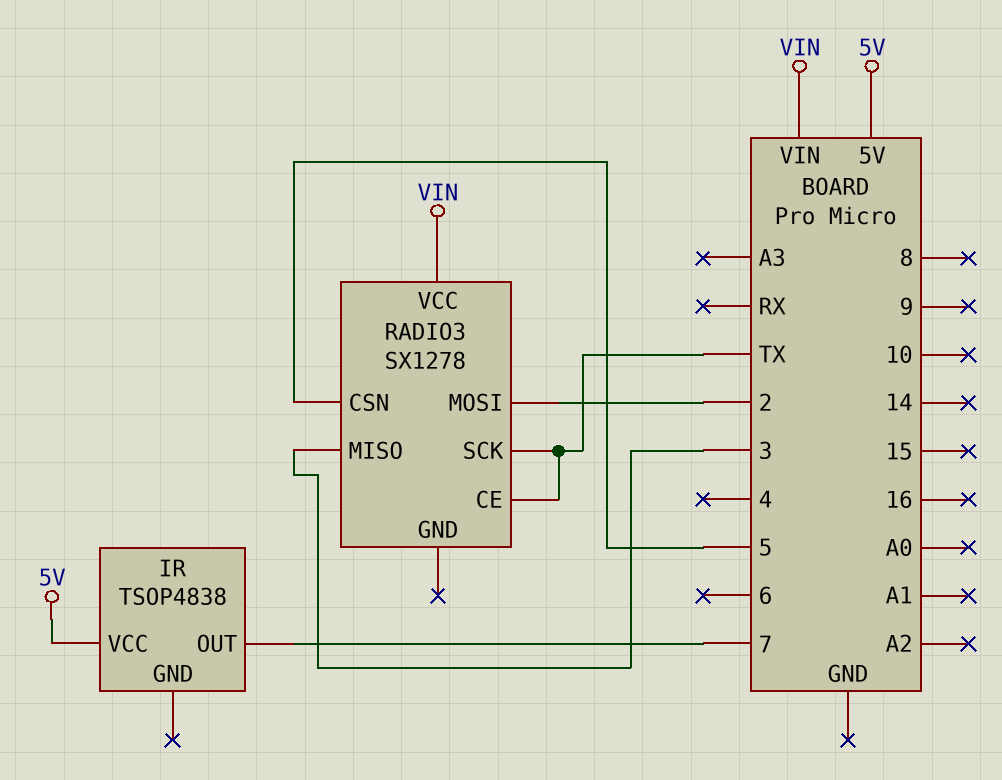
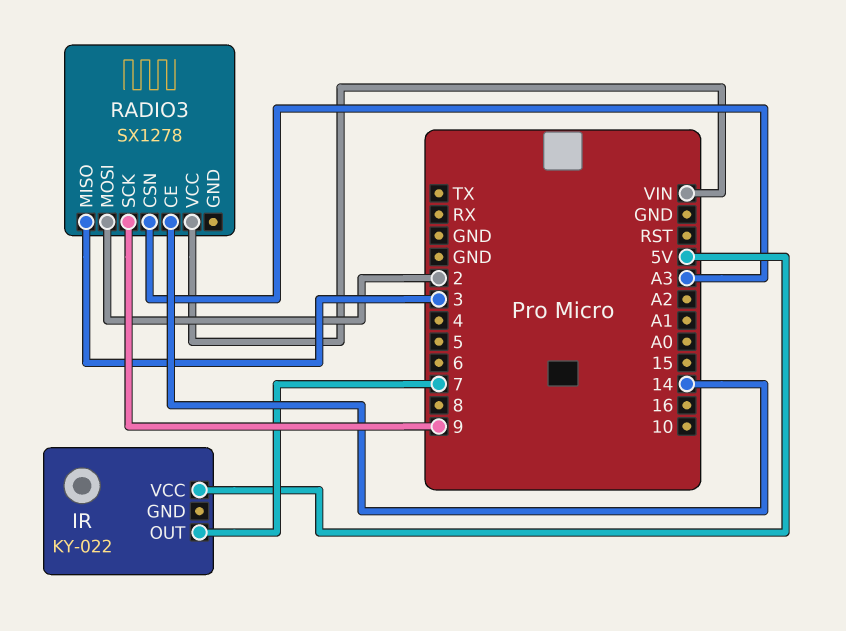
IR: TSOP4838 -> KY-022
RADIO3 pin CE: TX -> 14
RADIO3 pin CSN: 5 -> A3
RADIO3 pin SCK: TX -> 9

